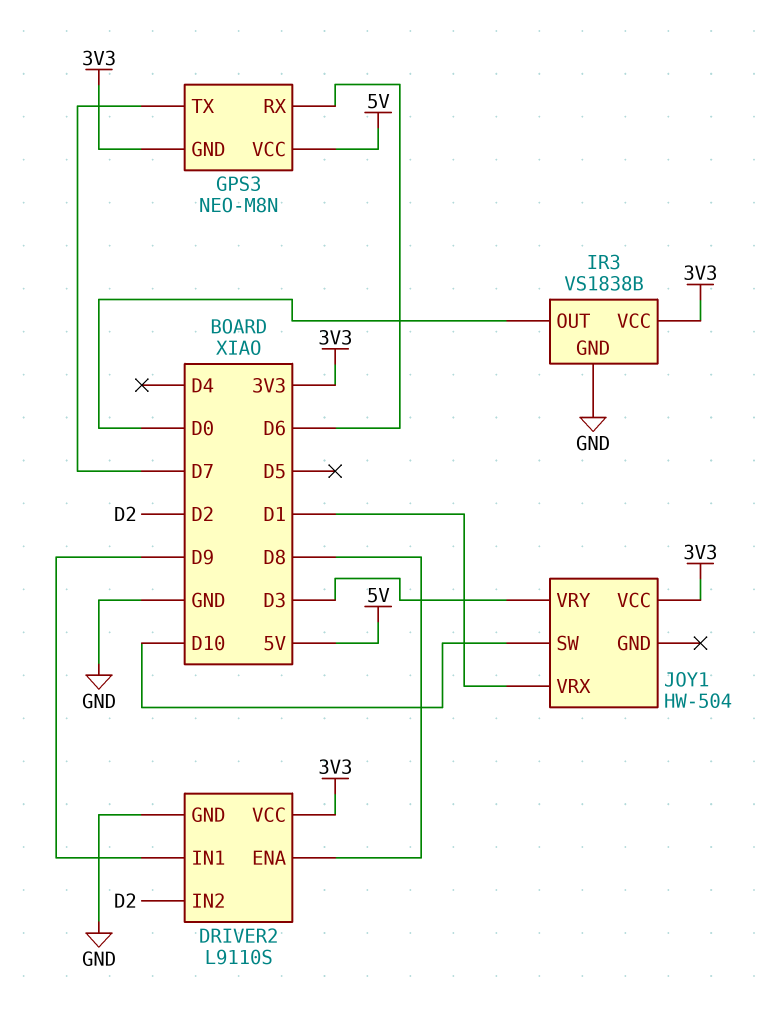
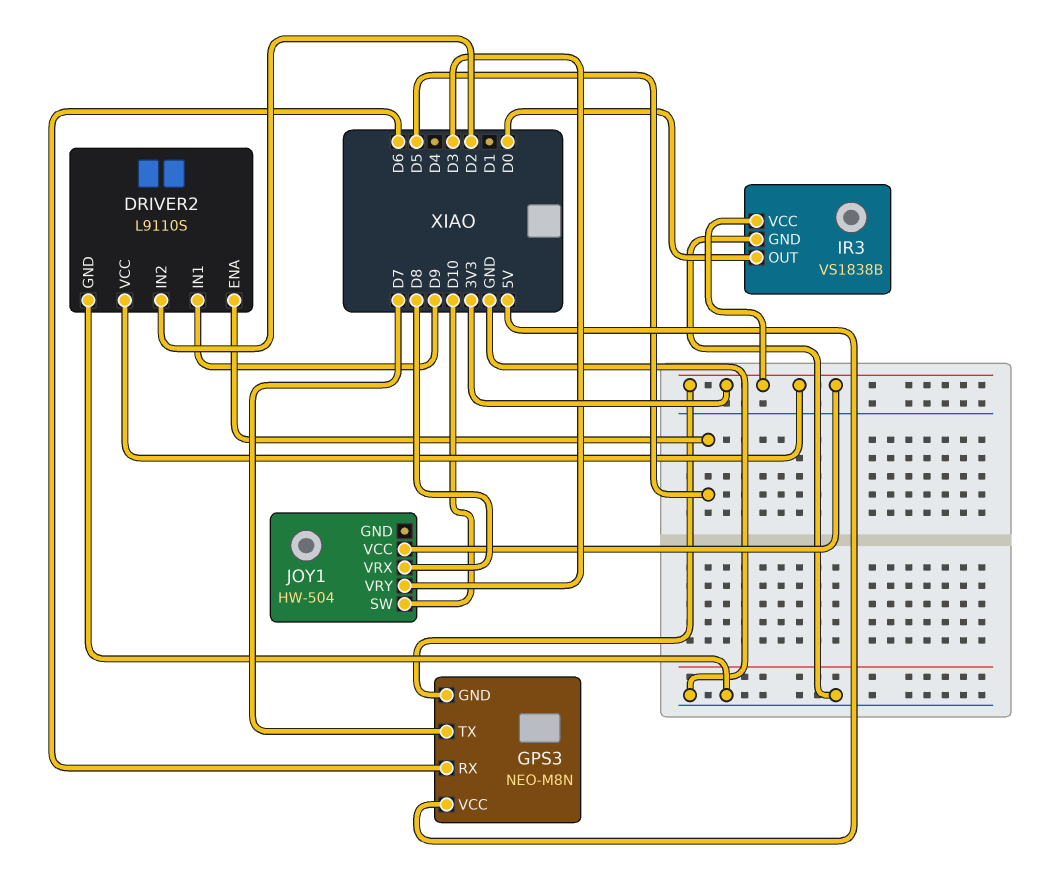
DRIVER2 pin ENA: D8 -> D5
JOY1 pin VRX: D1 -> D8

